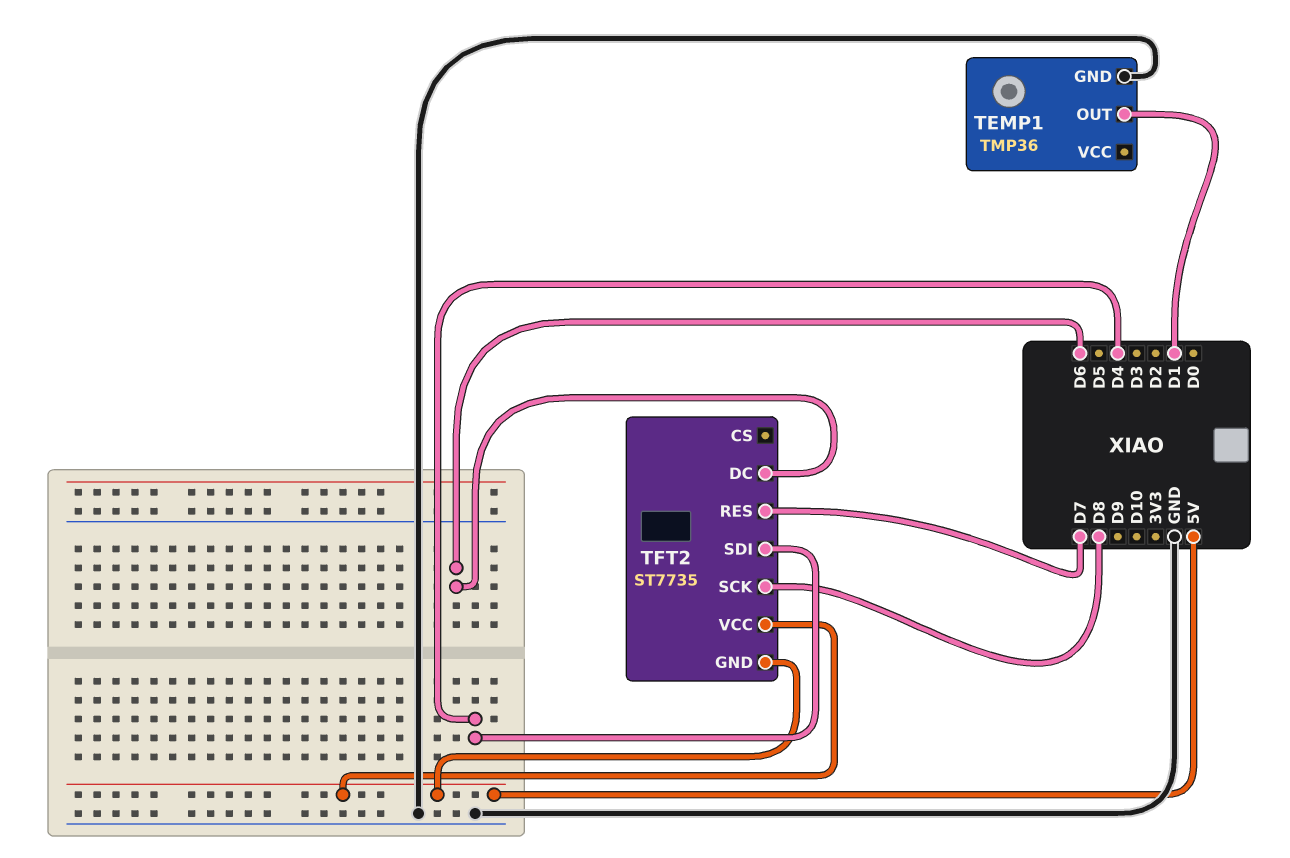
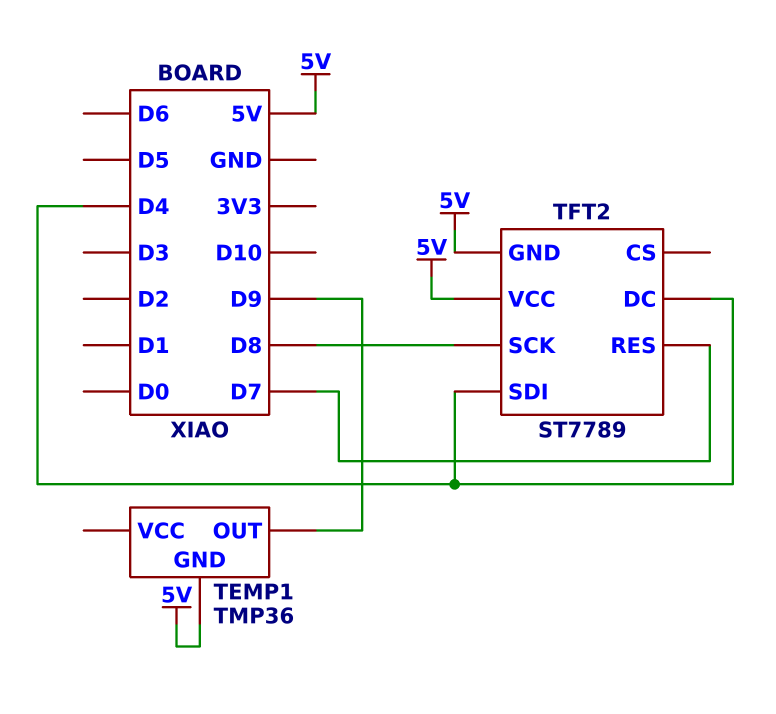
TEMP1 pin GND: GND -> 5V
TEMP1 pin OUT: D1 -> D9
TFT2: ST7735 -> ST7789
TFT2 pin DC: D6 -> D4

